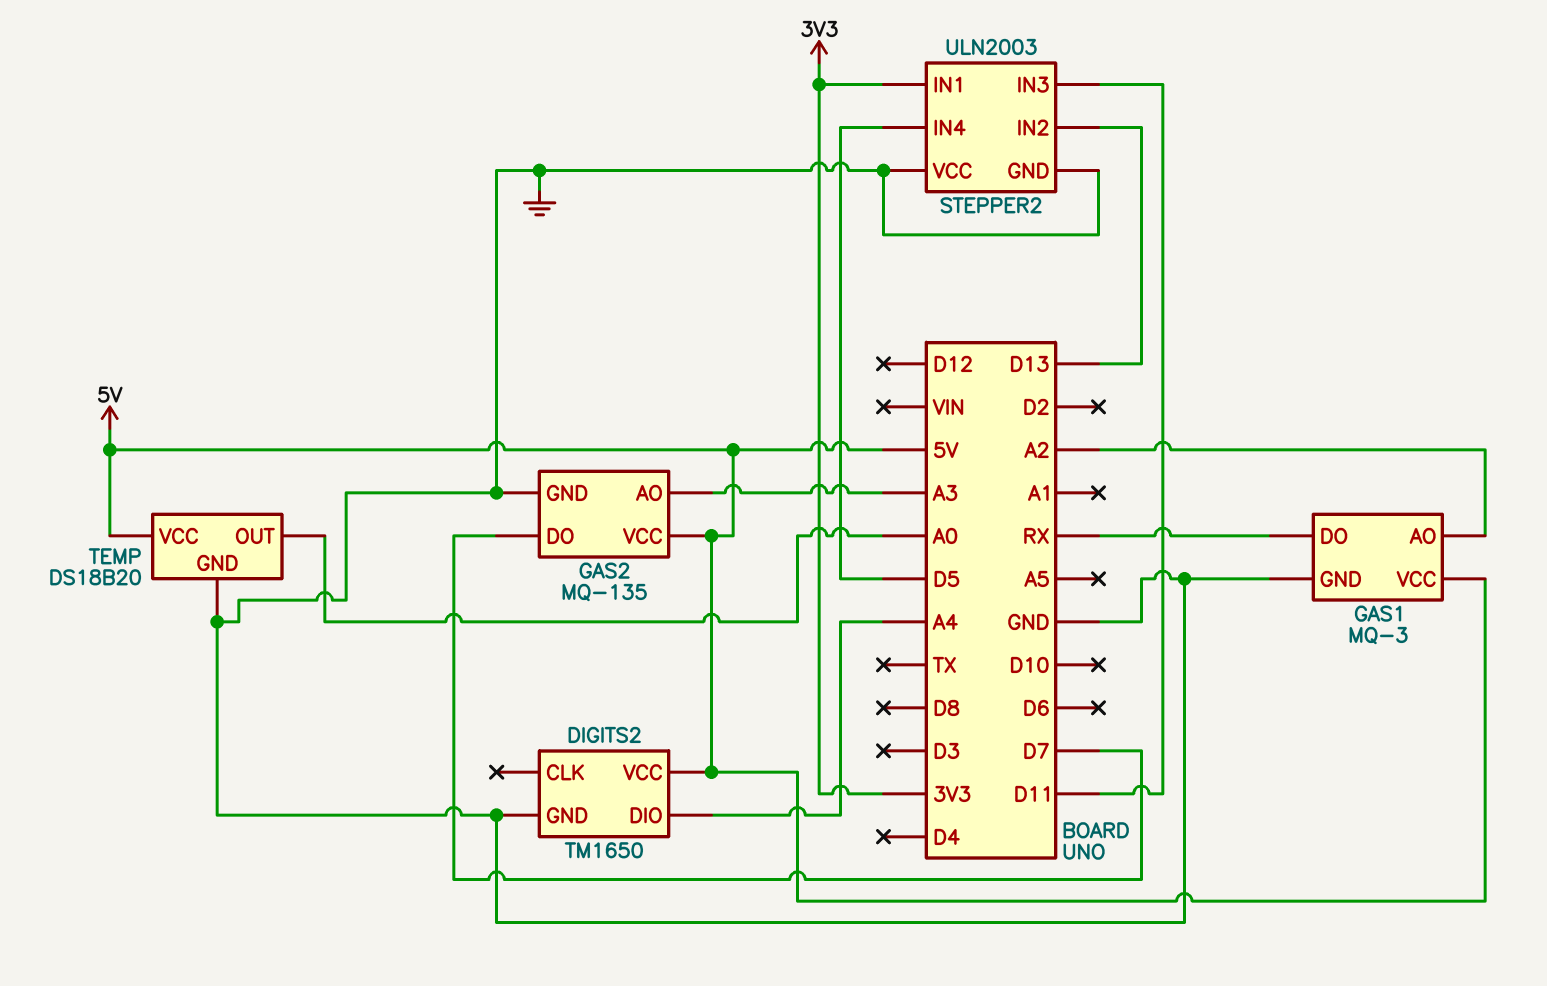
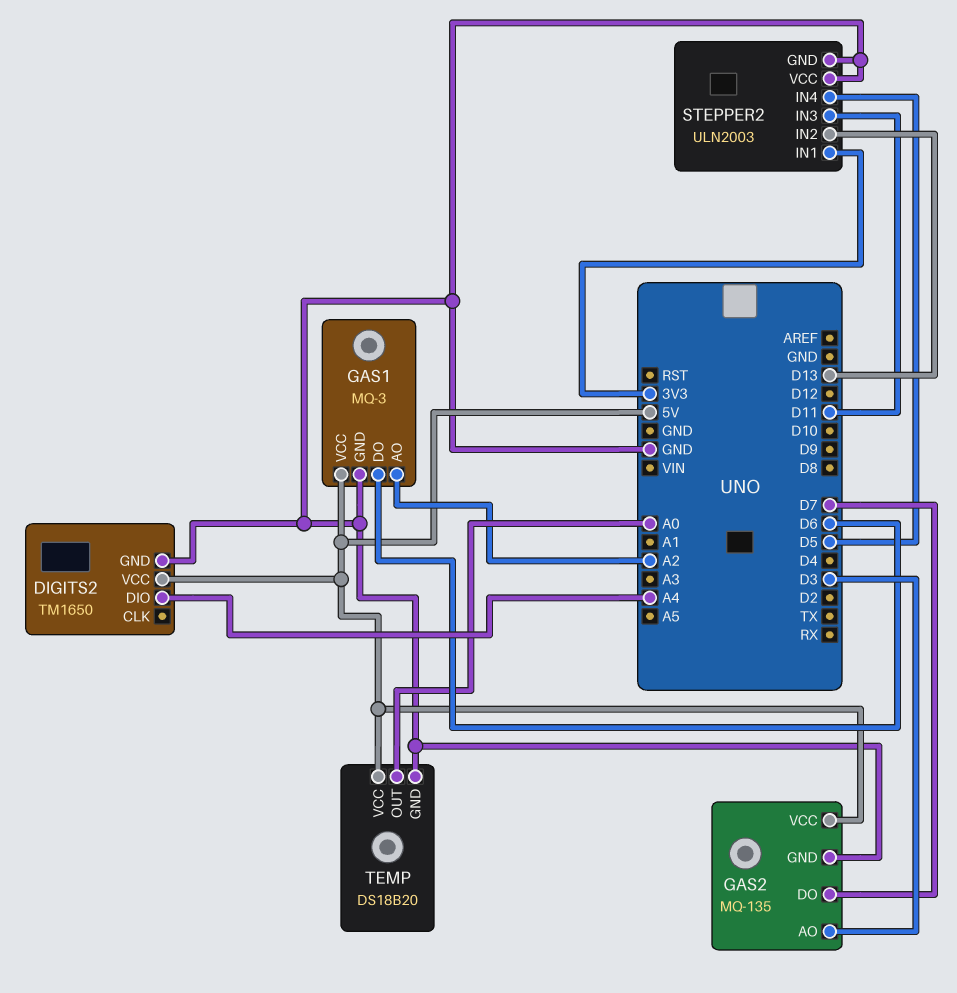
GAS1 pin DO: RX -> D6
GAS2 pin AO: A3 -> D3

